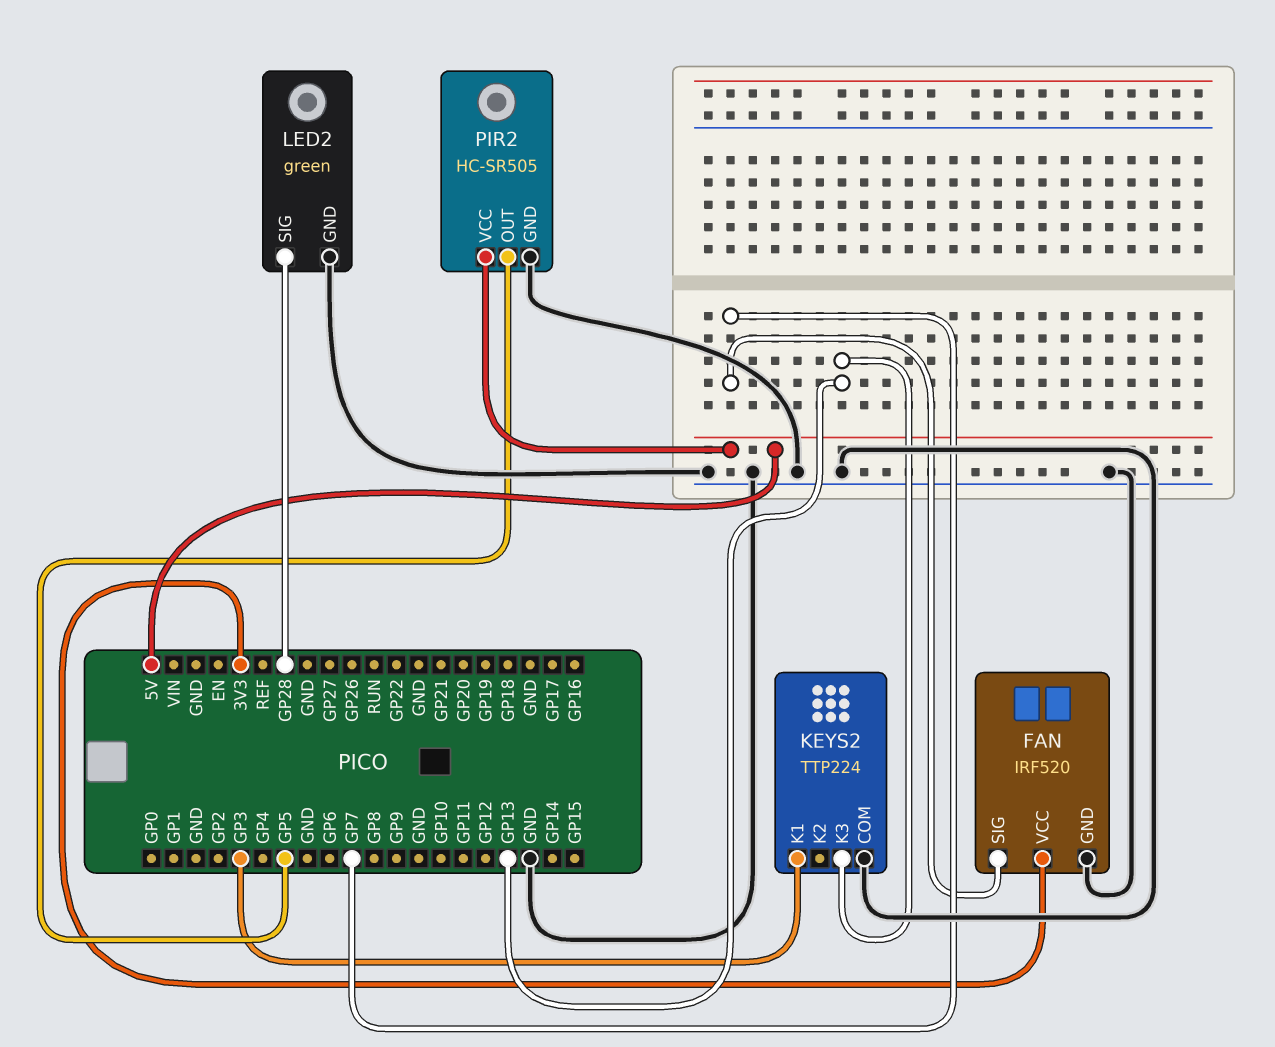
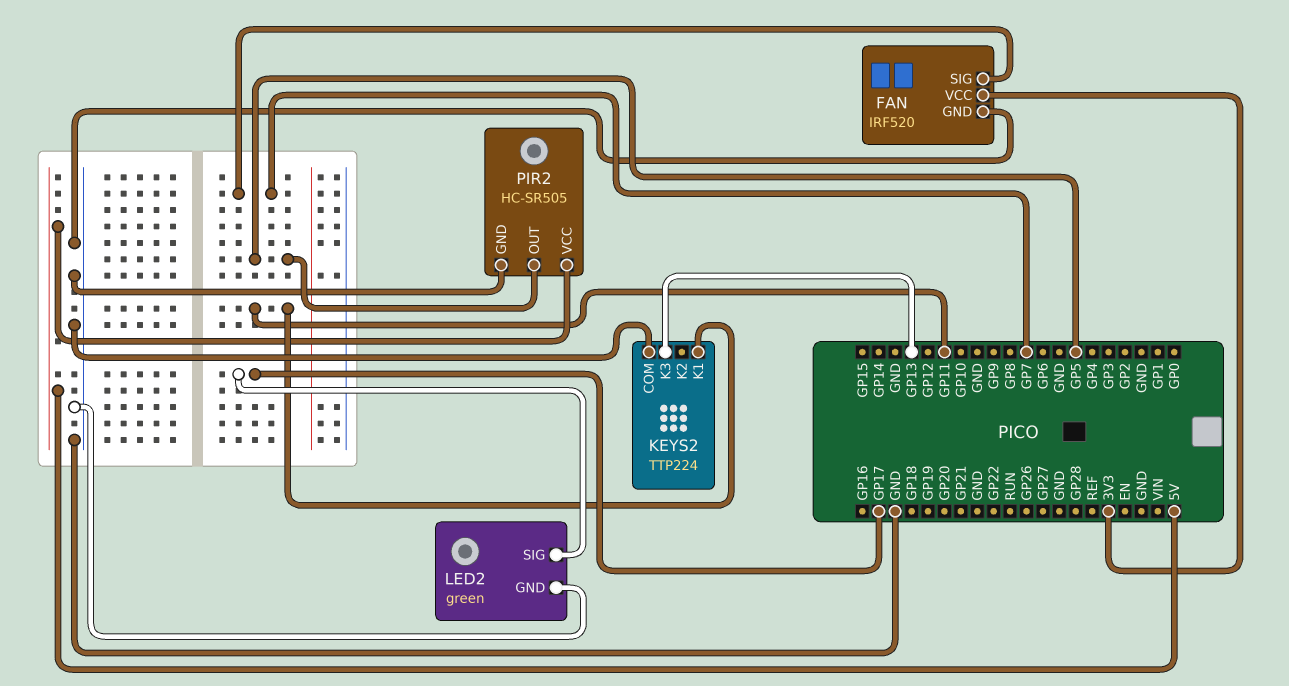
KEYS2 pin K1: GP3 -> GP11
LED2 pin SIG: GP28 -> GP17

